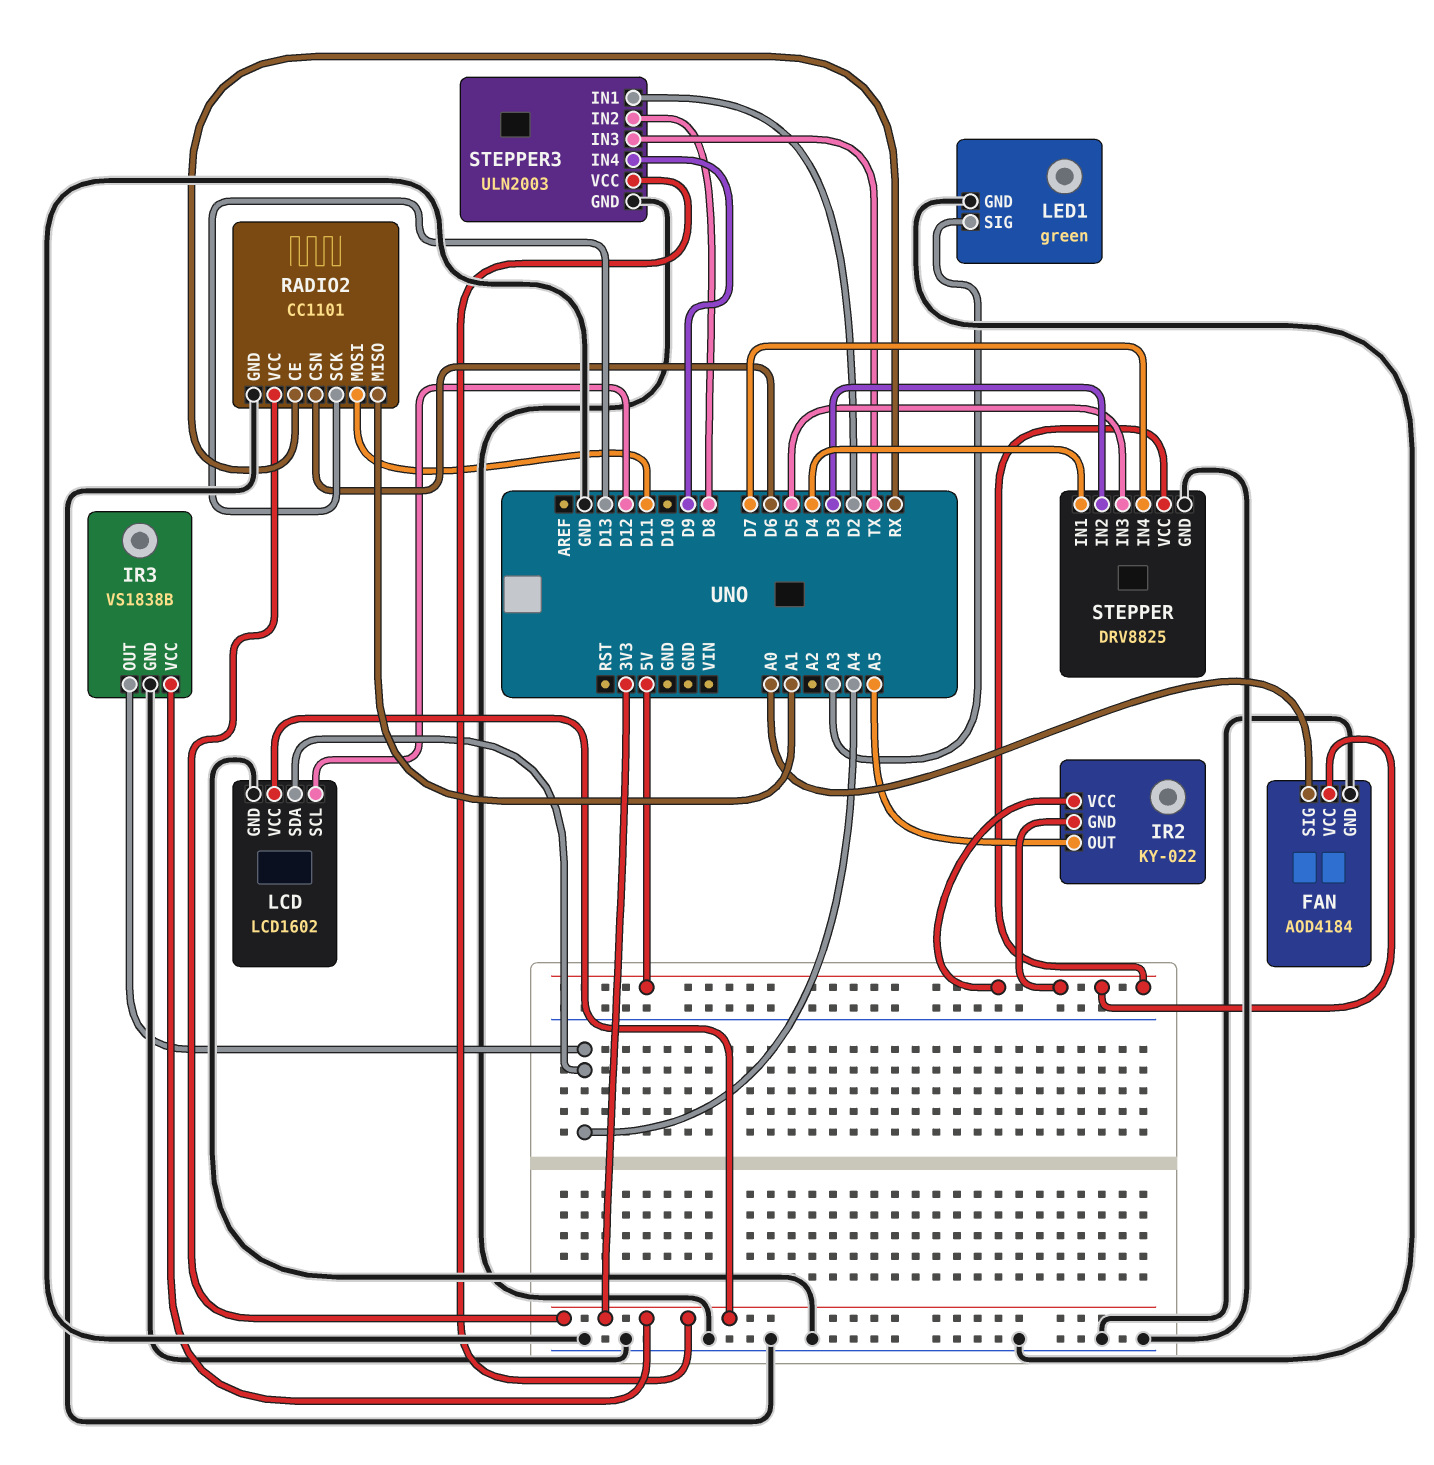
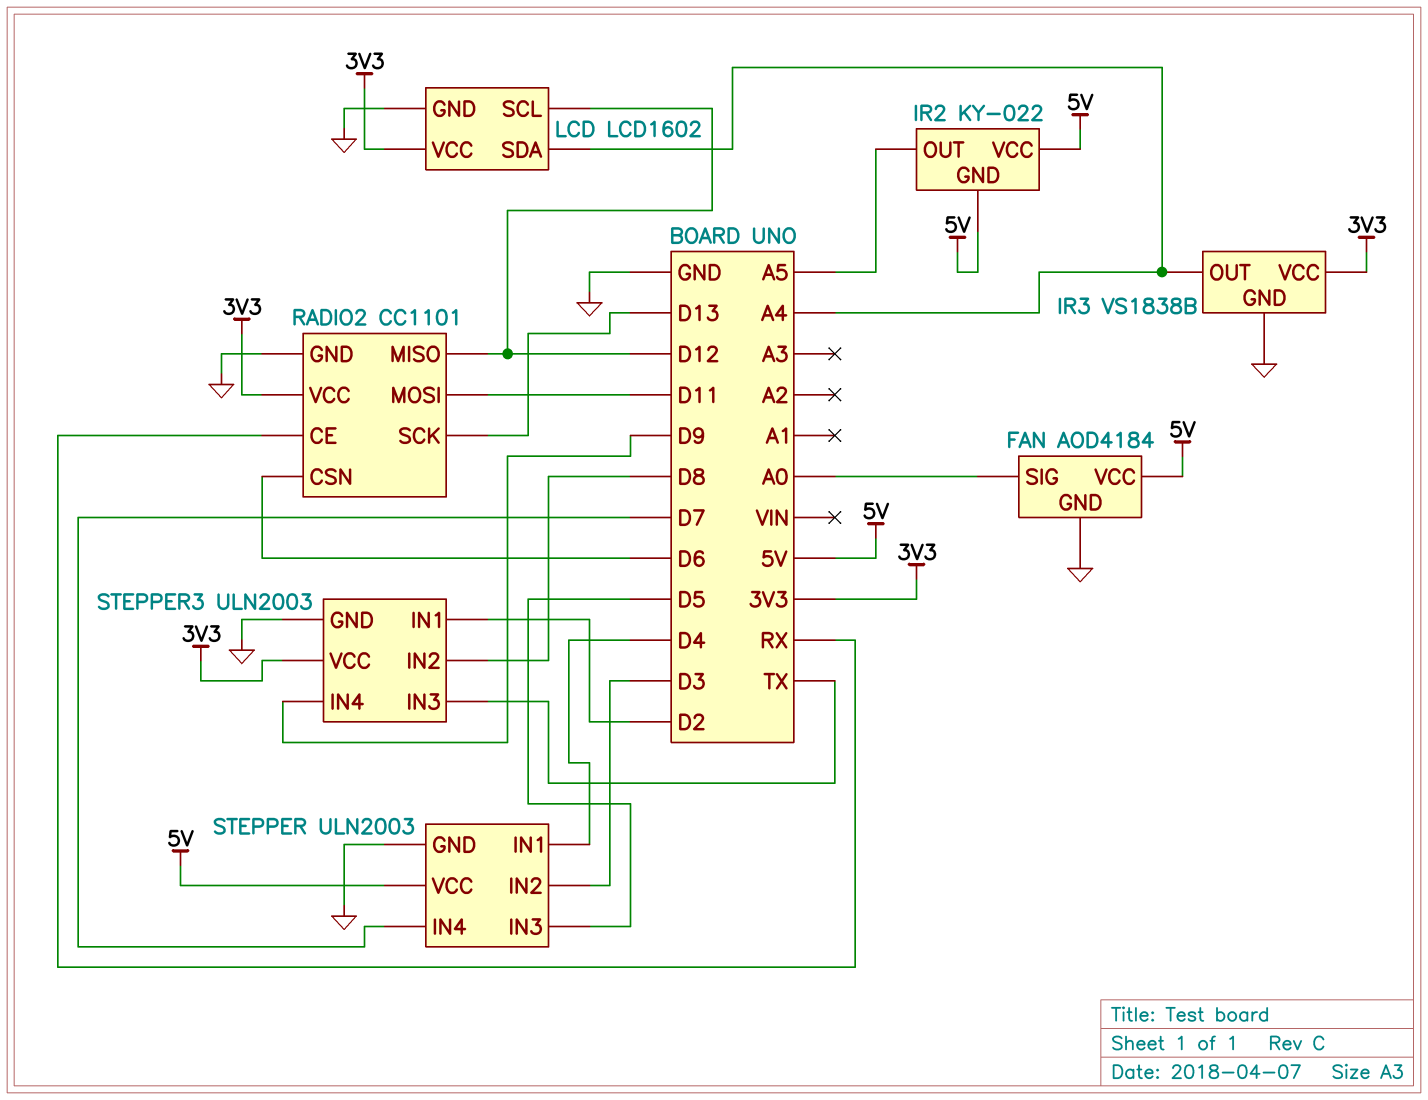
LED1: green -> none
LED1 pin GND: GND -> none
LED1 pin SIG: A3 -> none
RADIO2 pin MISO: A1 -> D12
STEPPER: DRV8825 -> ULN2003

